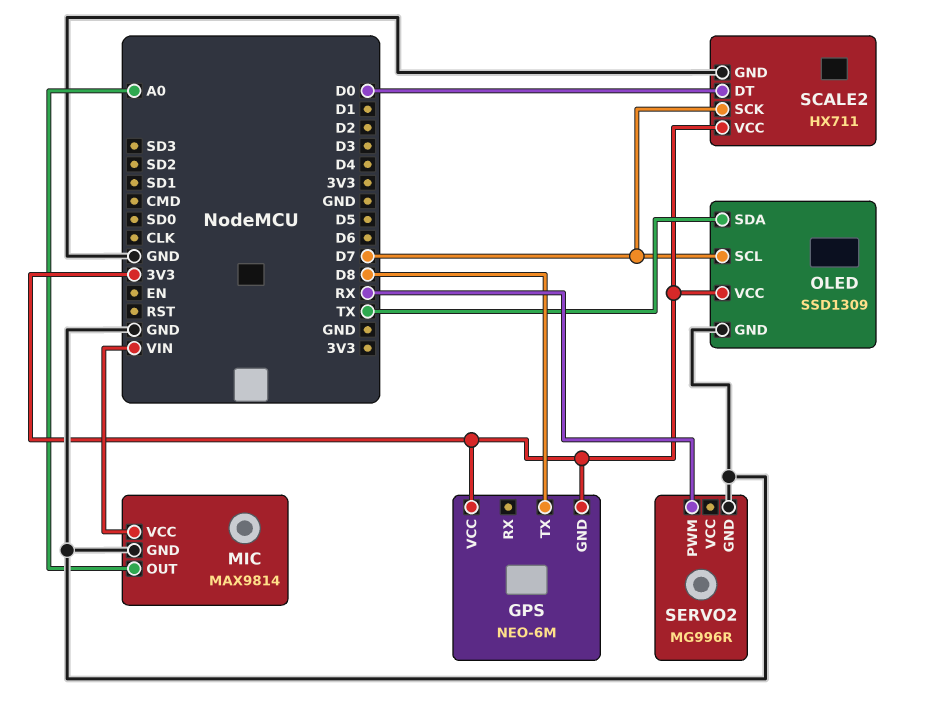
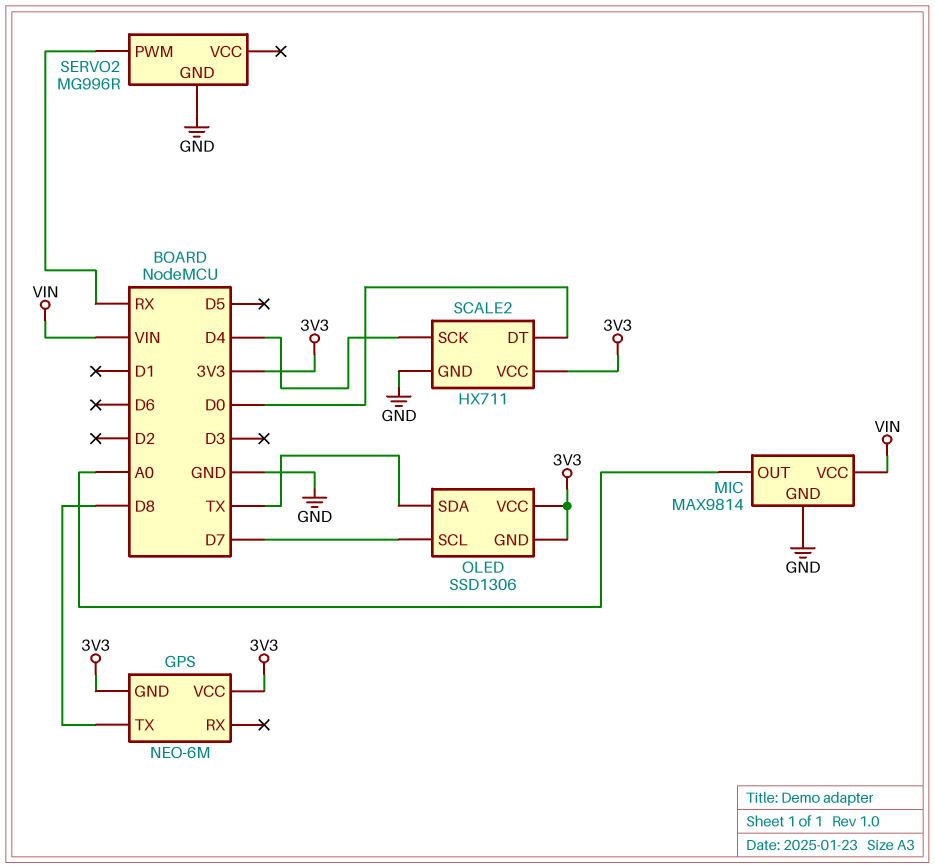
OLED: SSD1309 -> SSD1306
OLED pin GND: GND -> 3V3
SCALE2 pin SCK: D7 -> D4

